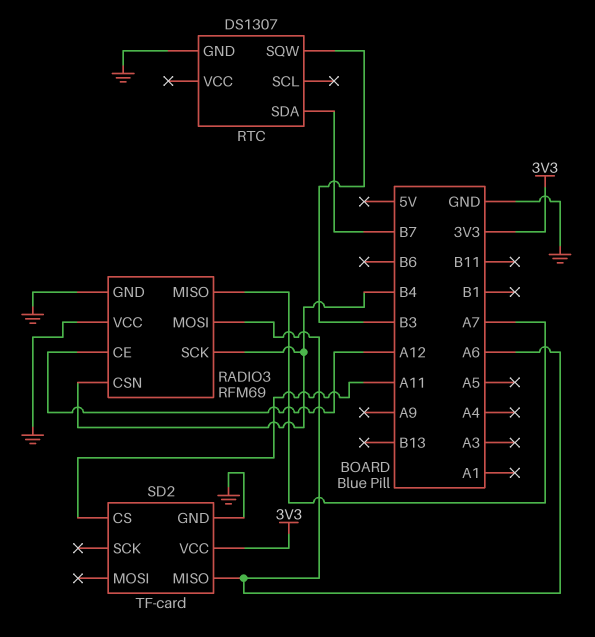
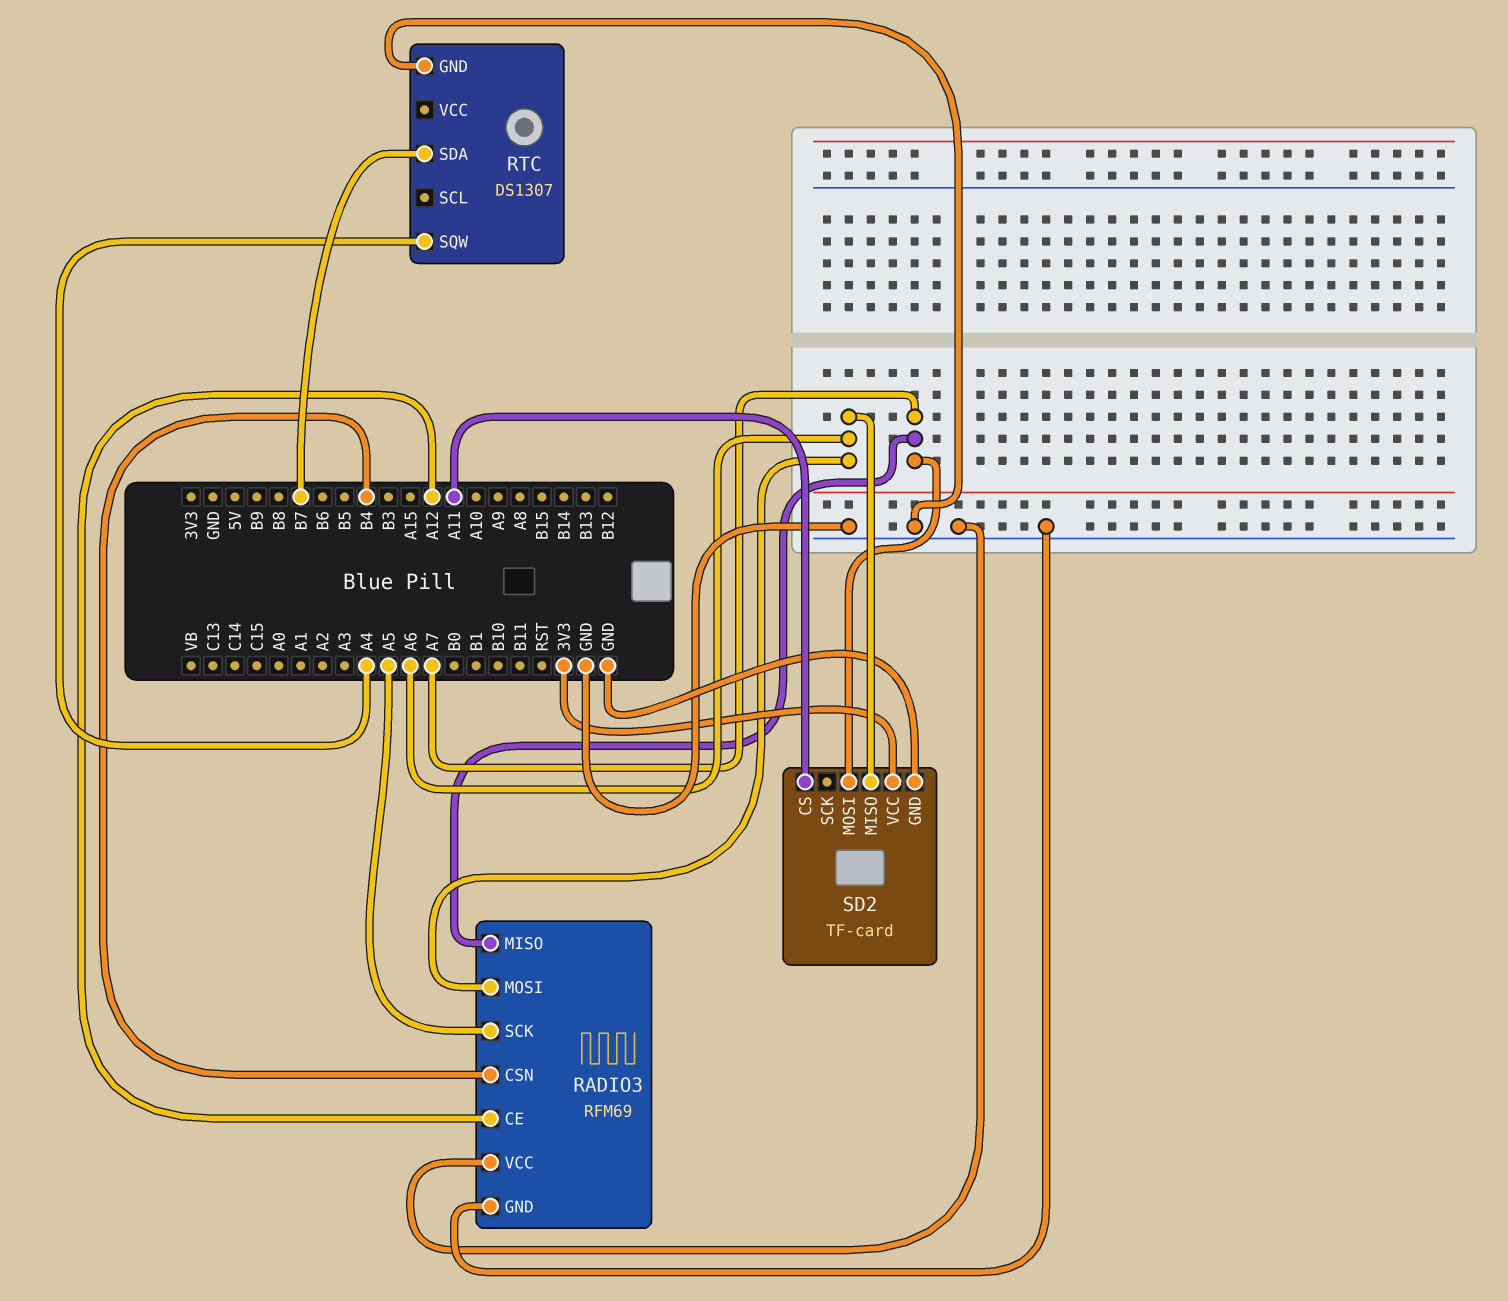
RADIO3 pin SCK: B4 -> A5
RTC pin SQW: B3 -> A4
SD2 pin MOSI: none -> A7

